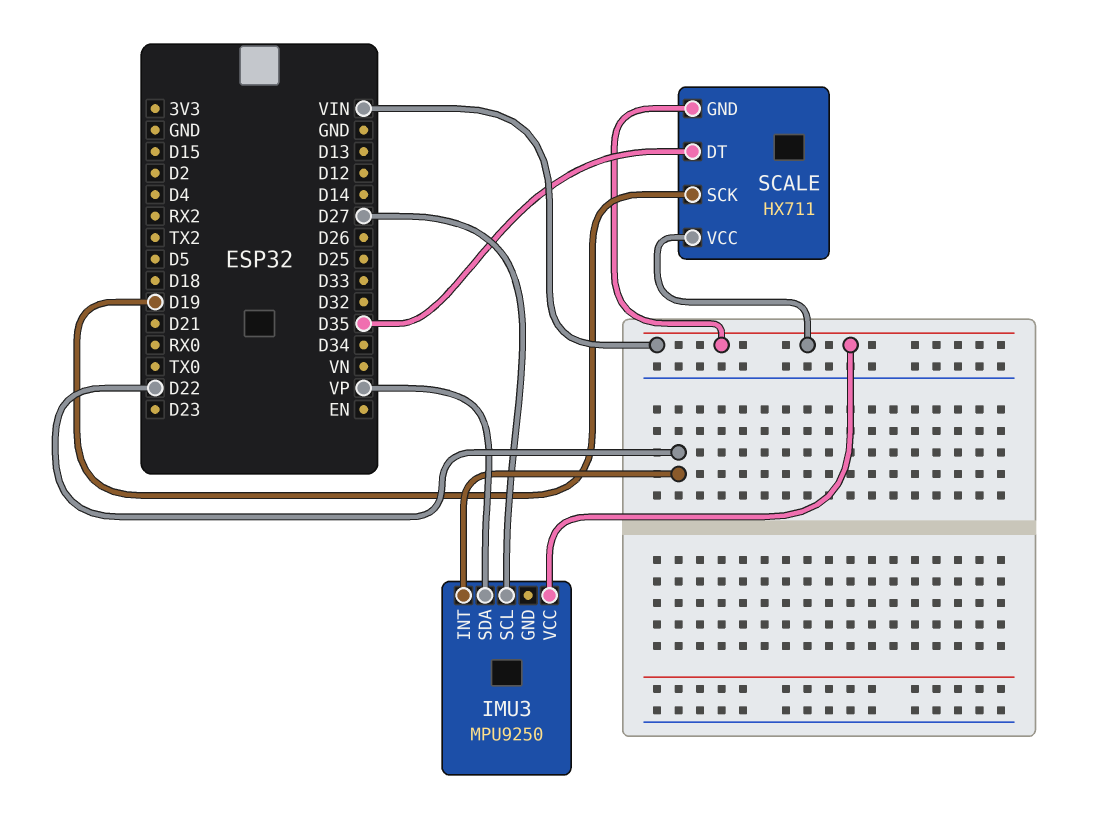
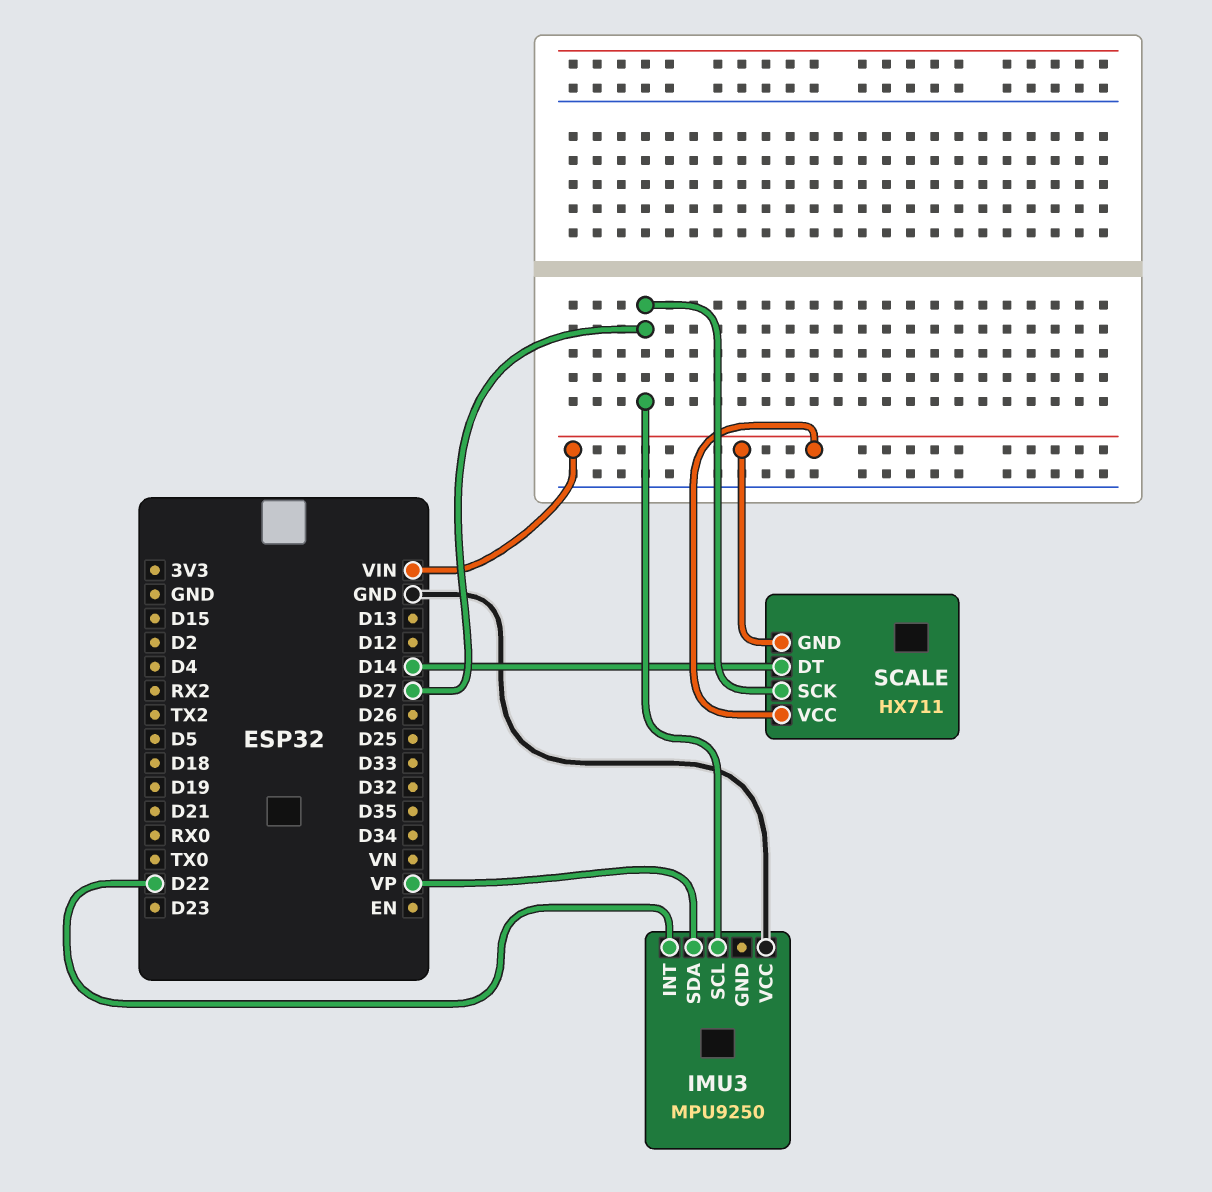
IMU3 pin VCC: VIN -> GND
SCALE pin DT: D35 -> D14
SCALE pin SCK: D19 -> D27

